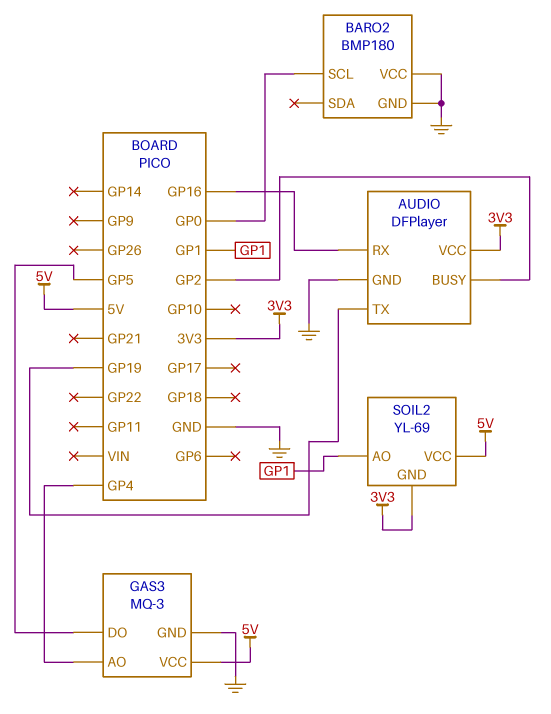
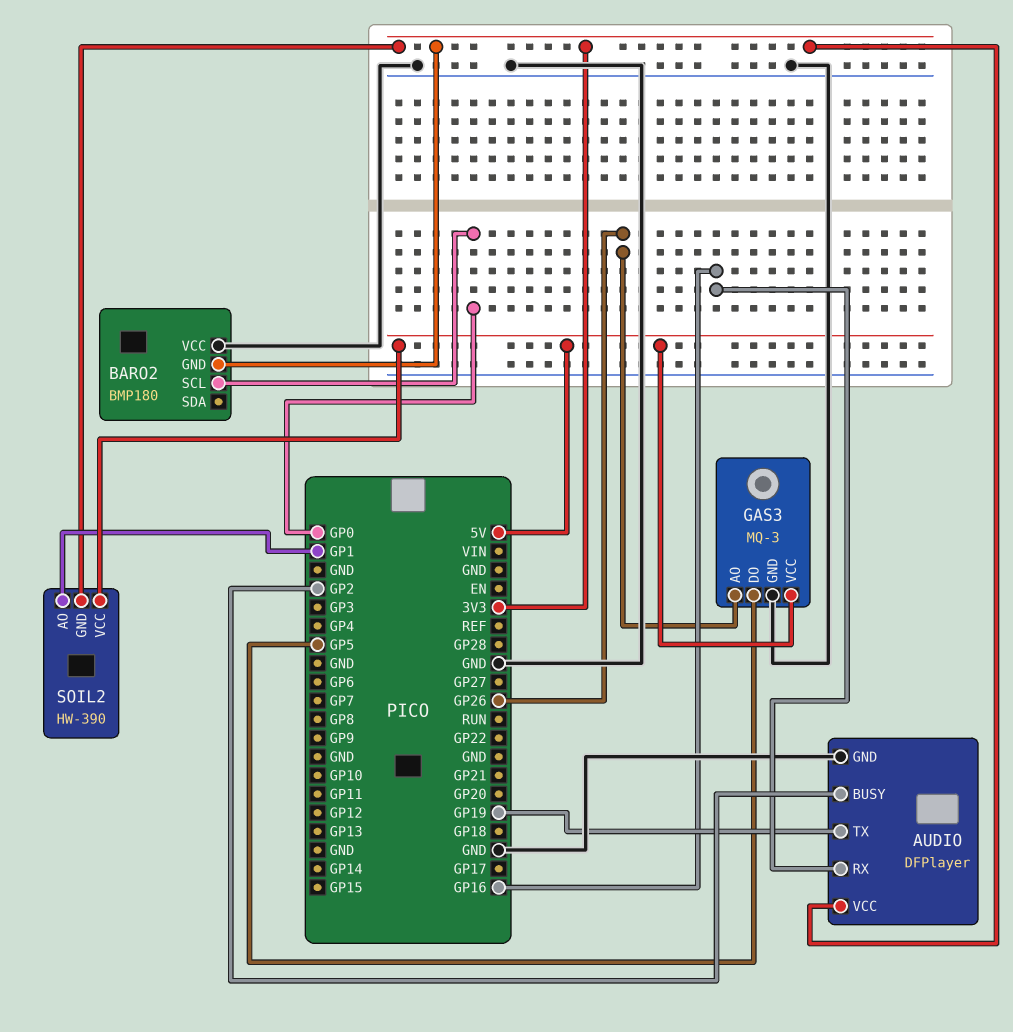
BARO2 pin GND: GND -> 3V3
GAS3 pin AO: GP4 -> GP26
SOIL2: YL-69 -> HW-390

